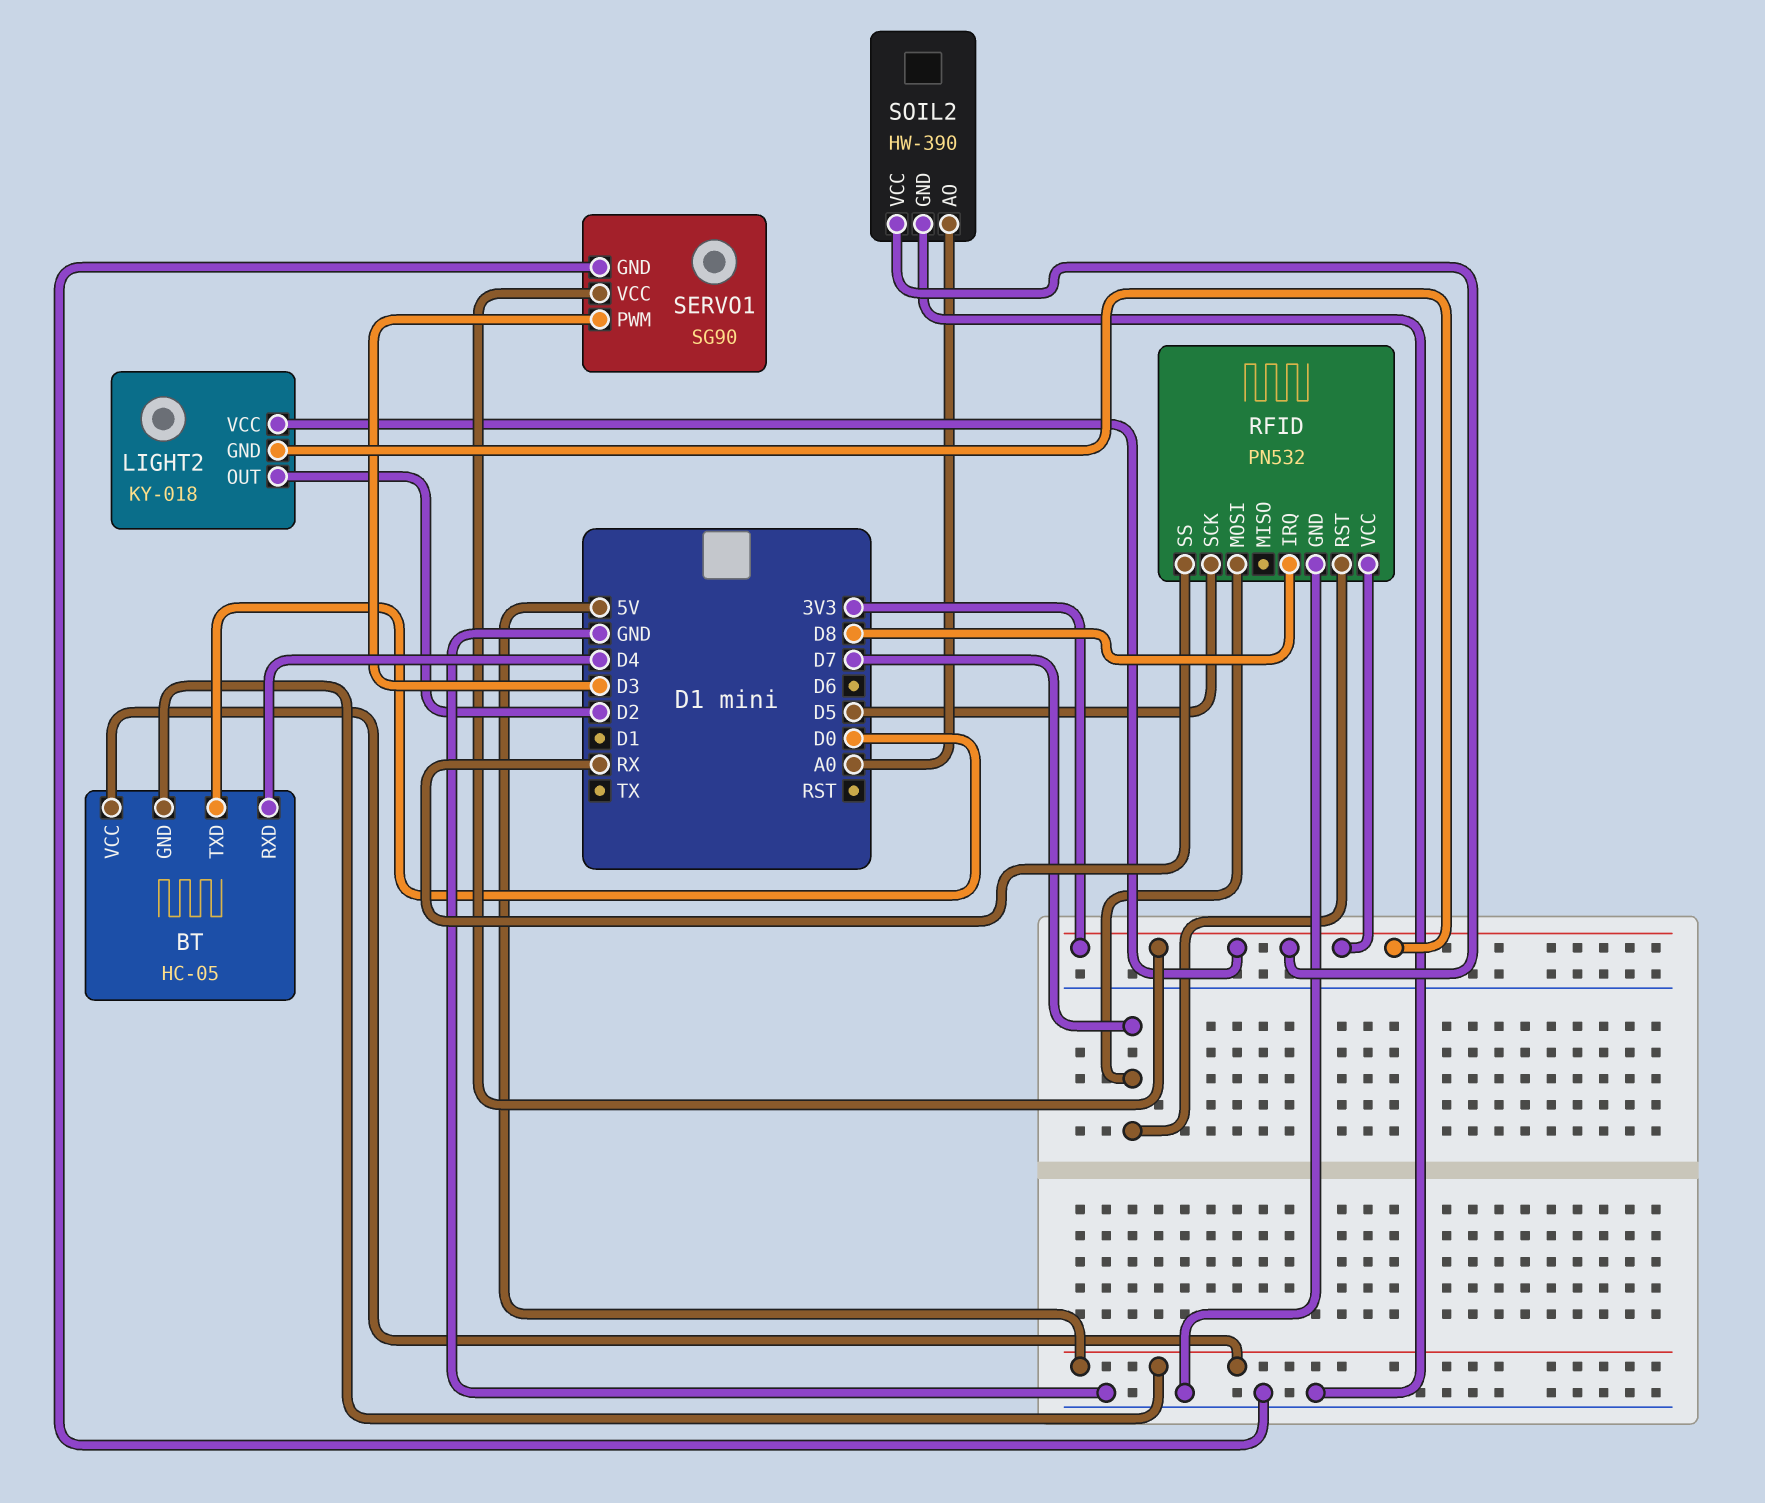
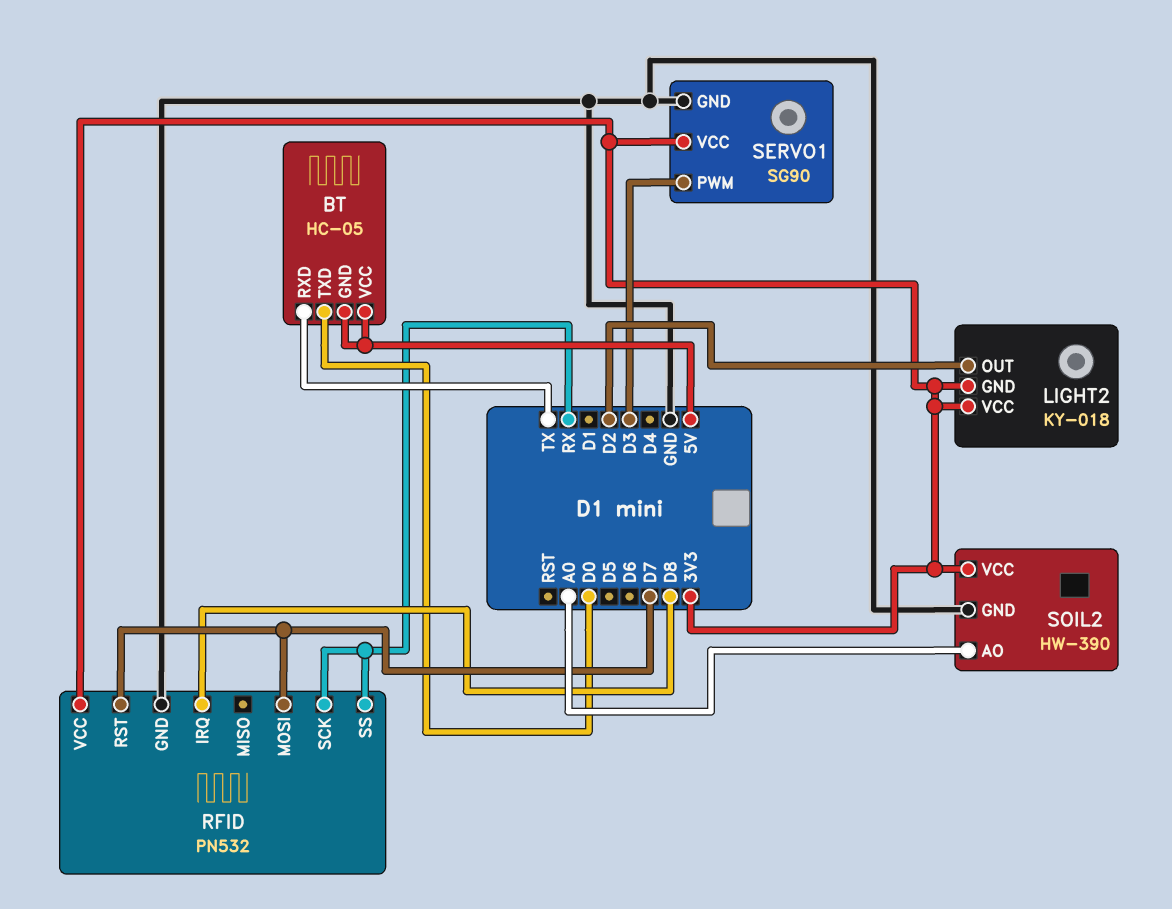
BT pin RXD: D4 -> TX
RFID pin SCK: D5 -> RX

